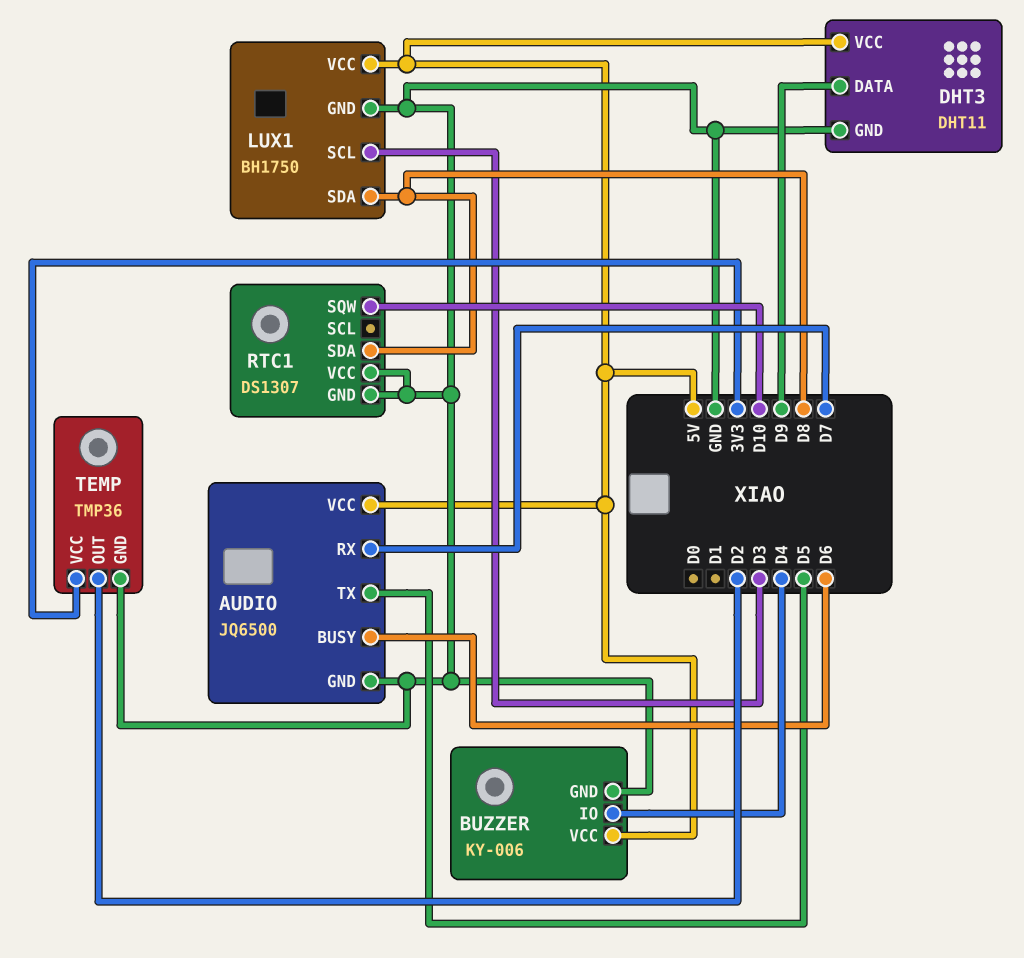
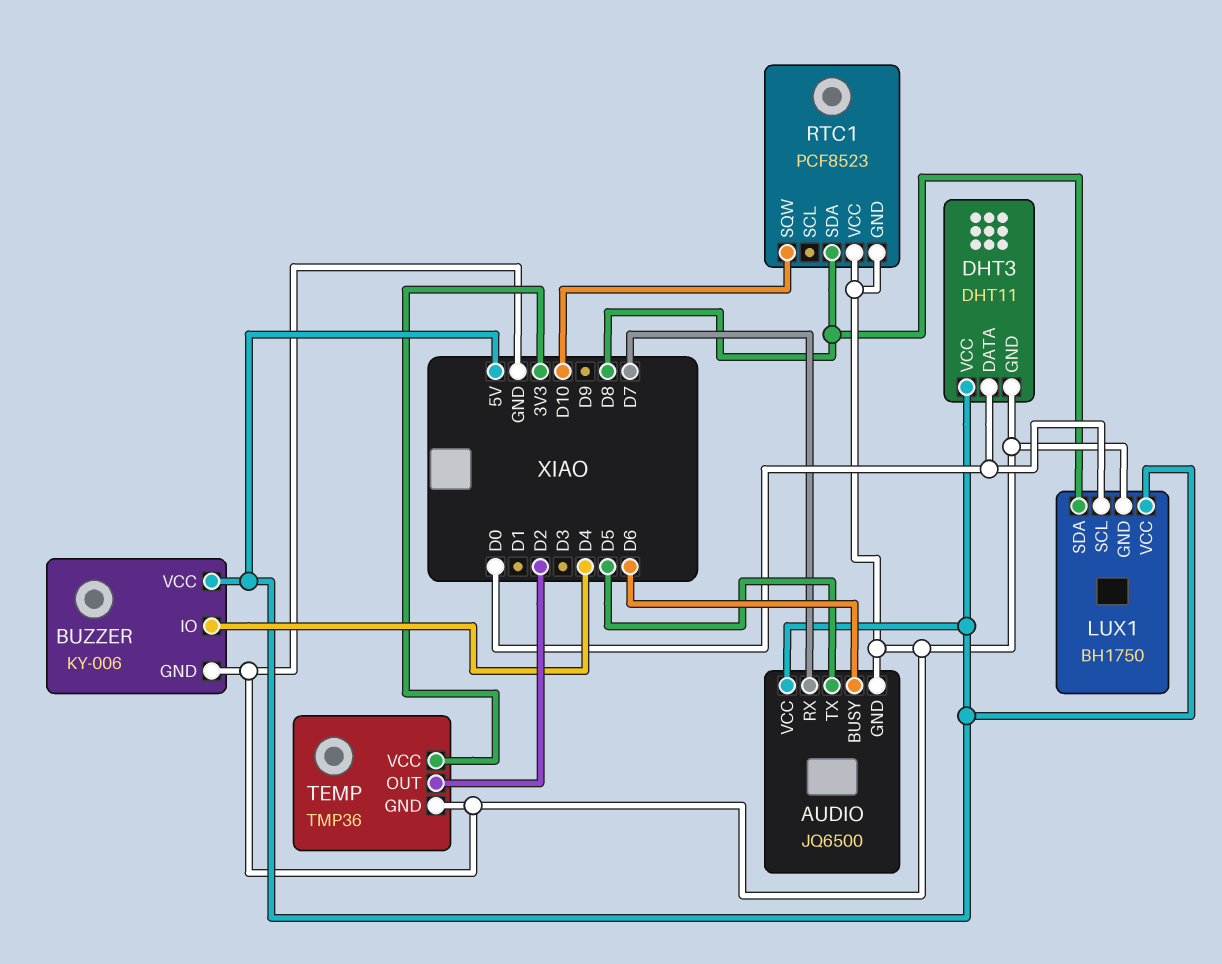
DHT3 pin DATA: D9 -> D0
LUX1 pin SCL: D3 -> D0
RTC1: DS1307 -> PCF8523

